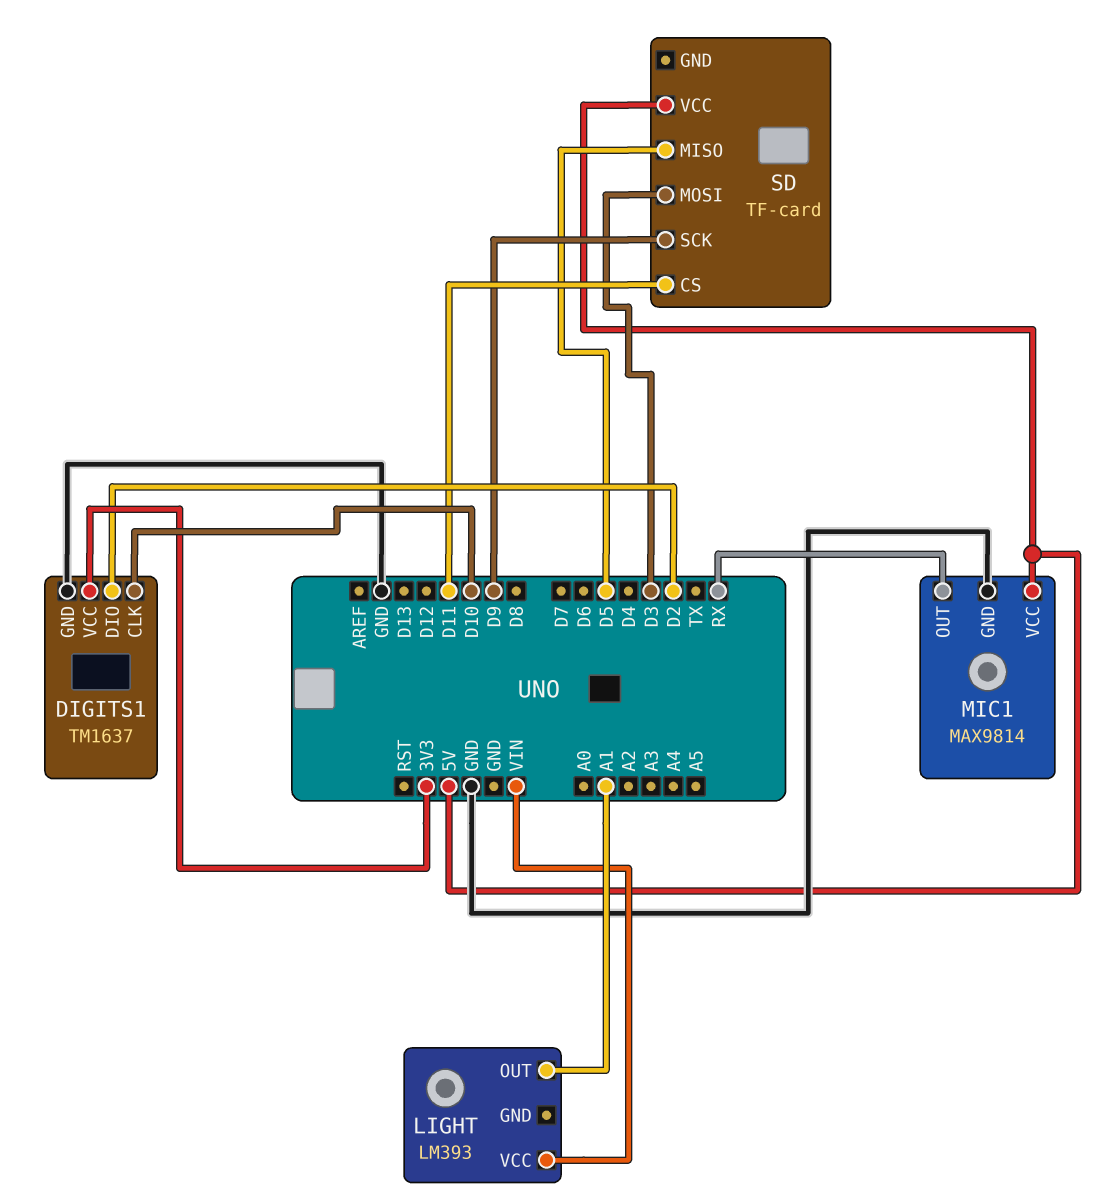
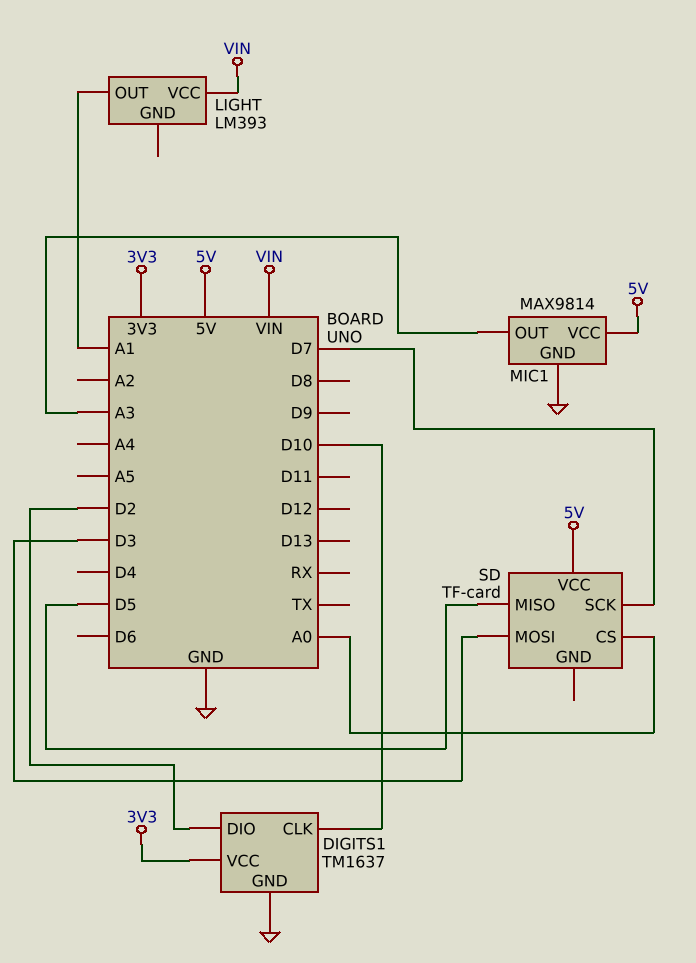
MIC1 pin OUT: RX -> A3
SD pin CS: D11 -> A0
SD pin SCK: D9 -> D7

